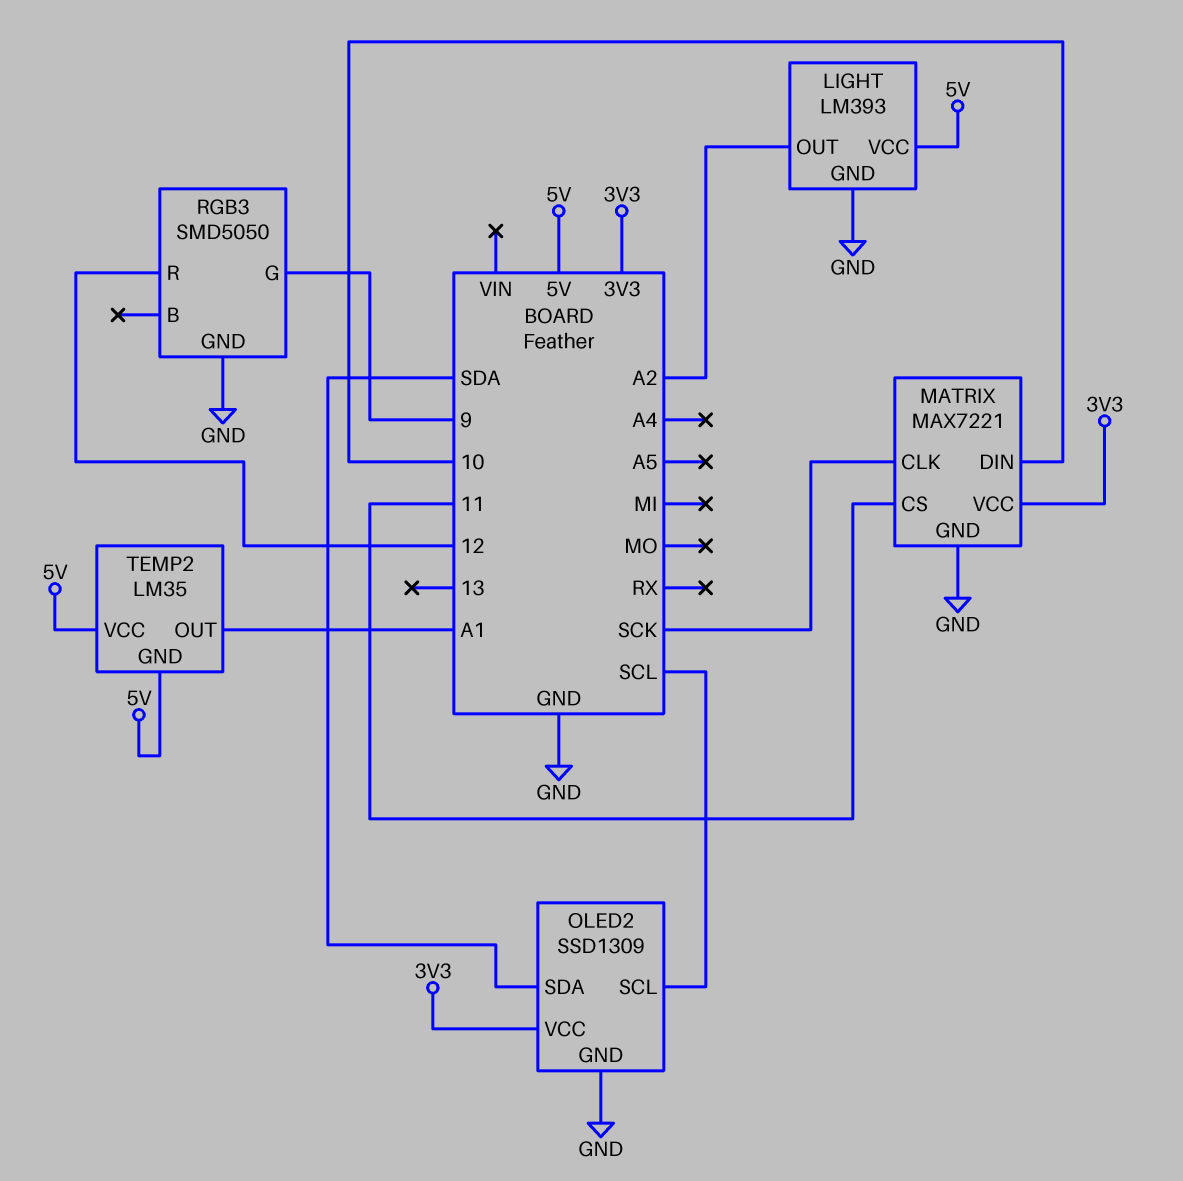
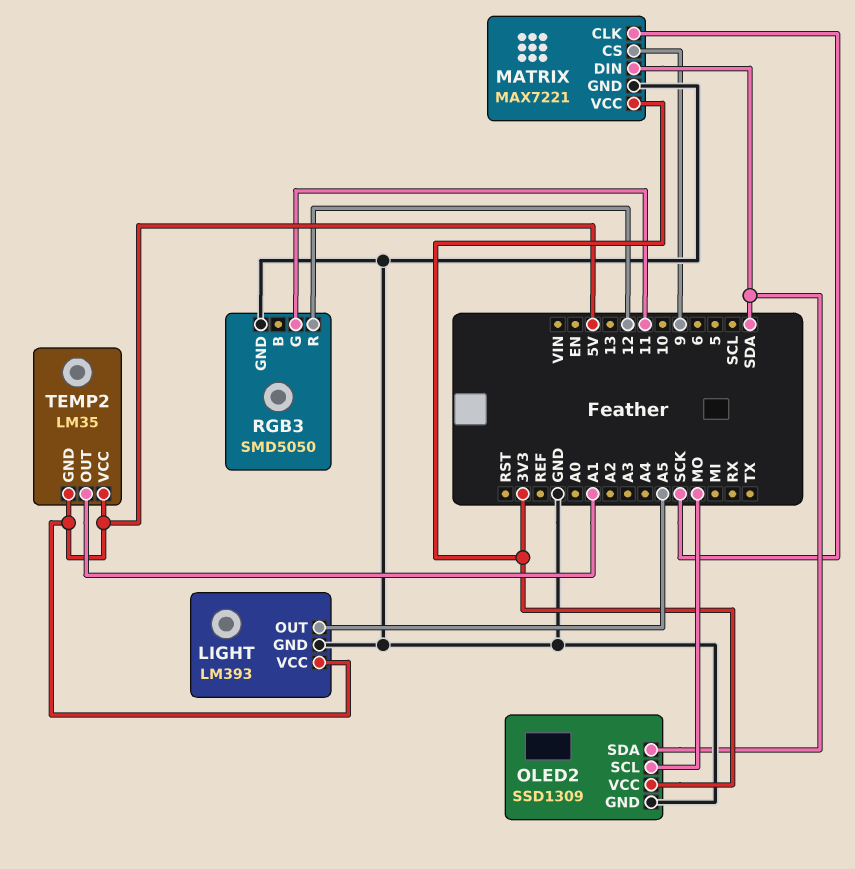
LIGHT pin OUT: A2 -> A5
MATRIX pin CS: 11 -> 9
MATRIX pin DIN: 10 -> SDA
OLED2 pin SCL: SCL -> MO
RGB3 pin G: 9 -> 11

